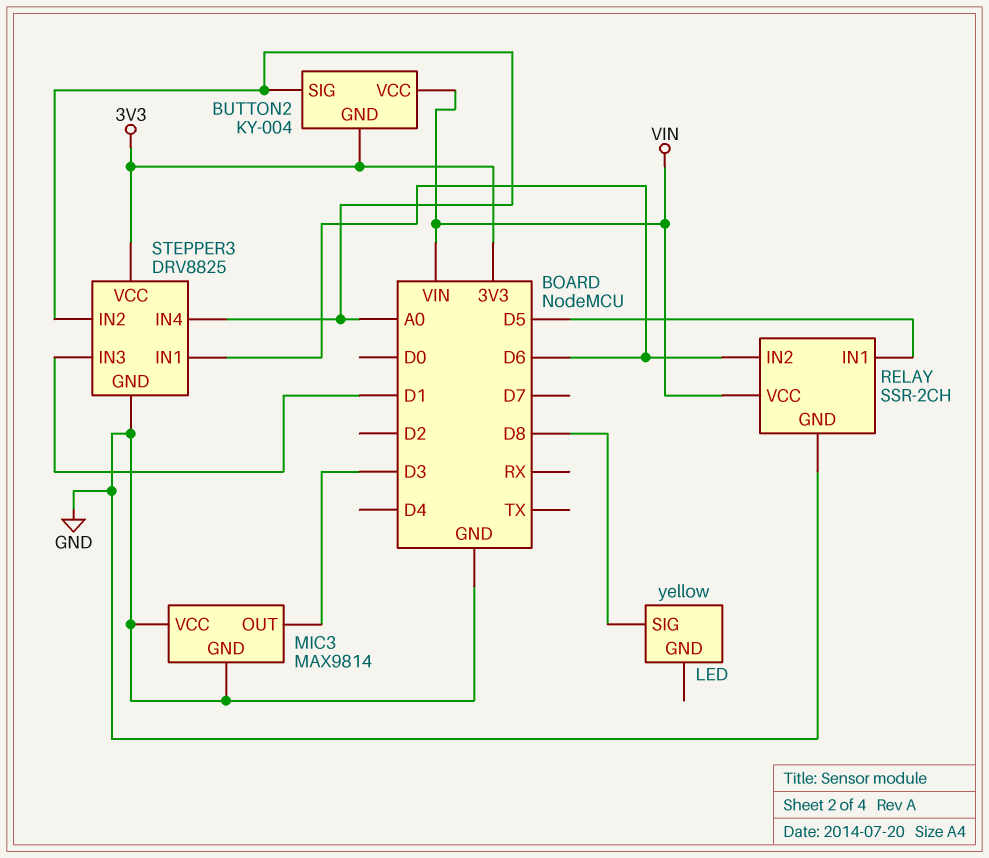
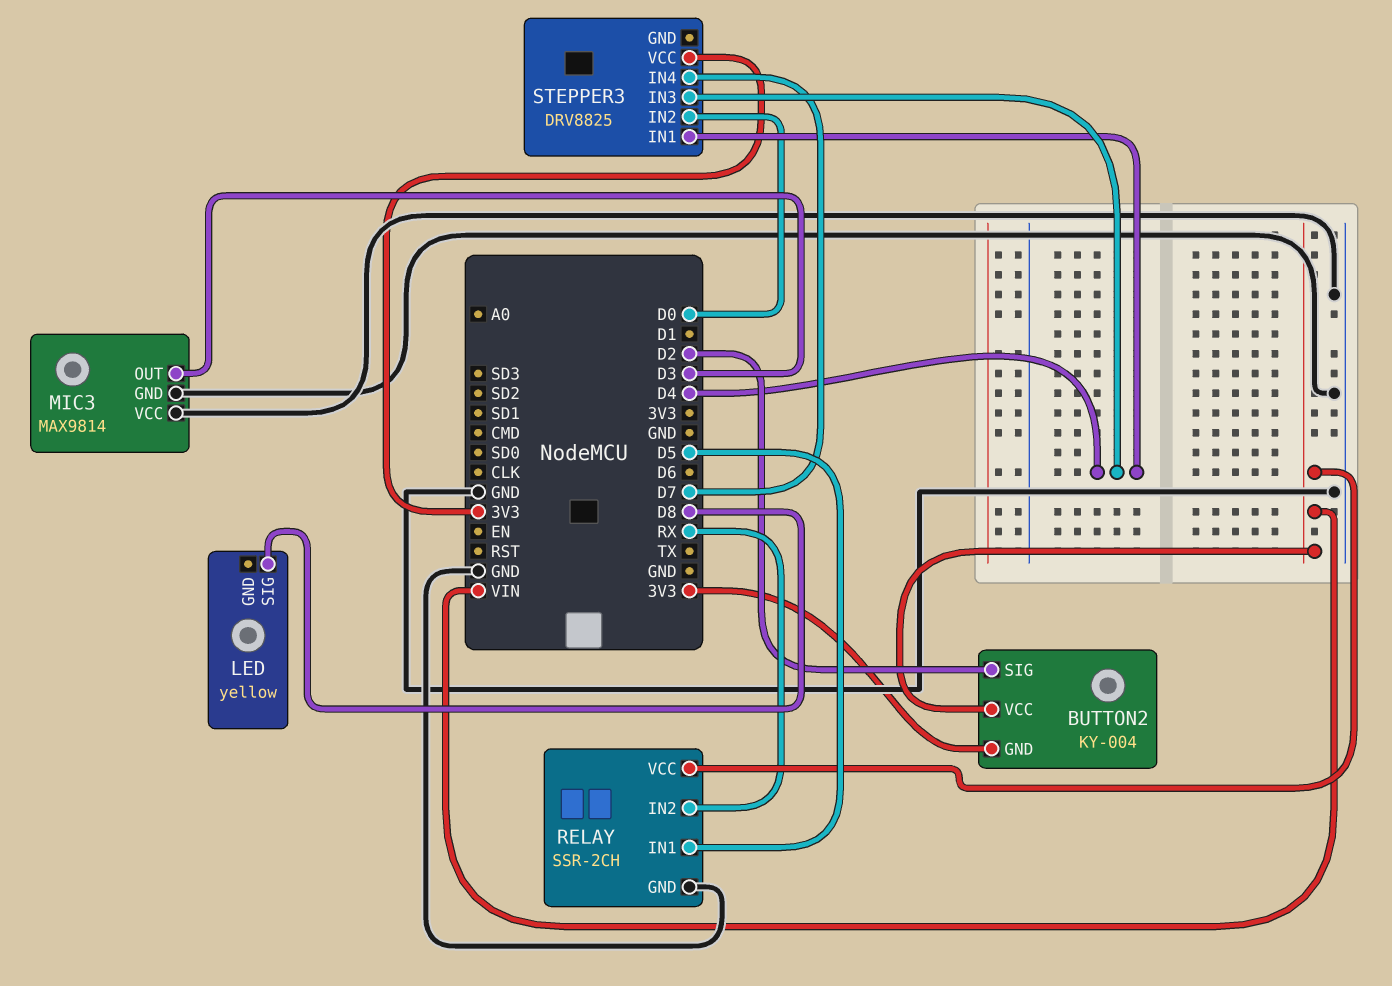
BUTTON2 pin SIG: A0 -> D2
RELAY pin IN2: D6 -> RX
STEPPER3 pin GND: GND -> none
STEPPER3 pin IN1: D6 -> D4
STEPPER3 pin IN2: A0 -> D0
STEPPER3 pin IN3: D1 -> D4
STEPPER3 pin IN4: A0 -> D7

